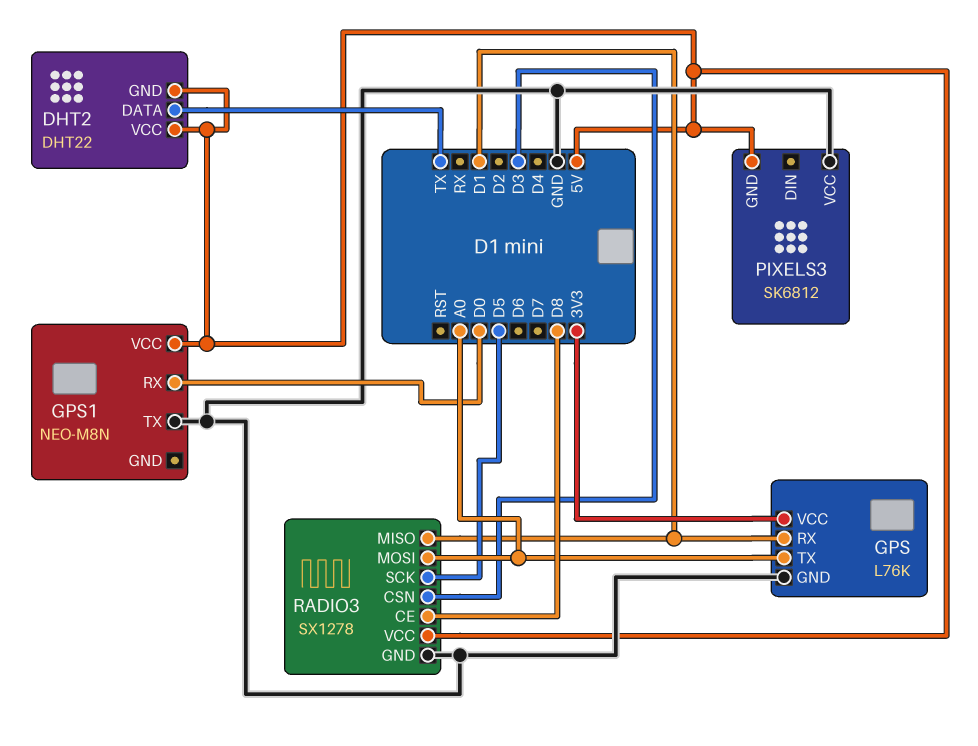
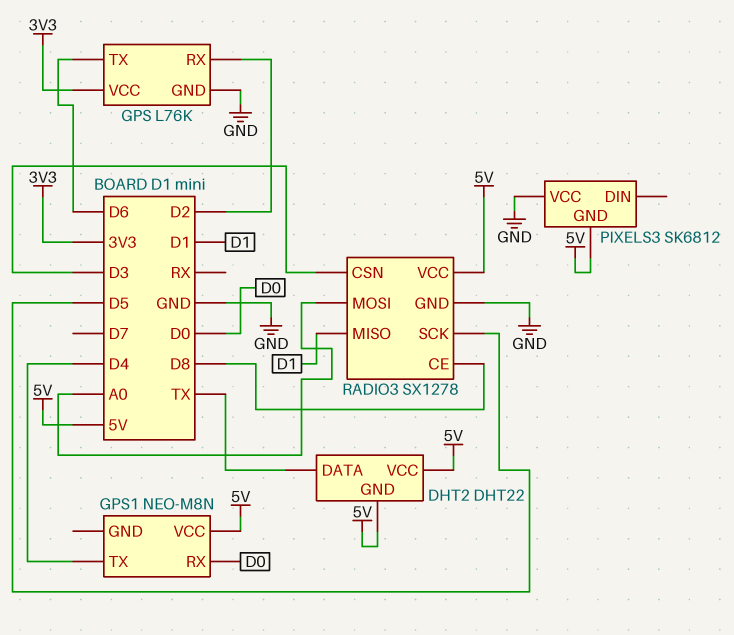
GPS pin RX: D1 -> D2
GPS pin TX: A0 -> D6
GPS1 pin TX: GND -> D4

